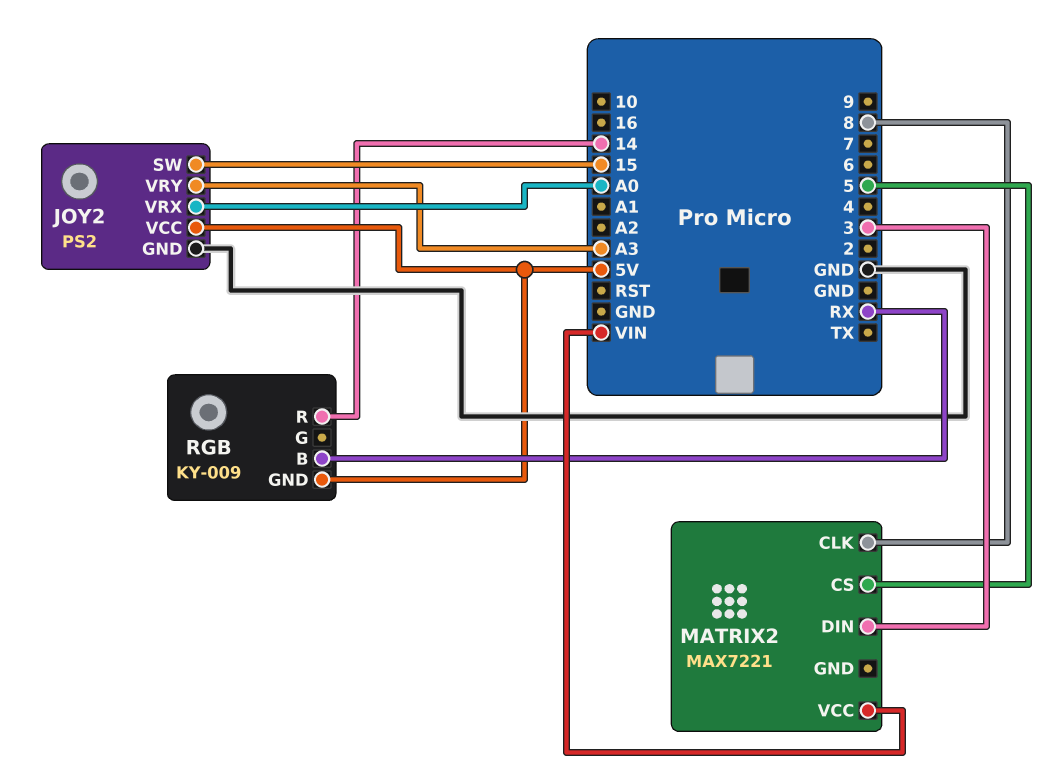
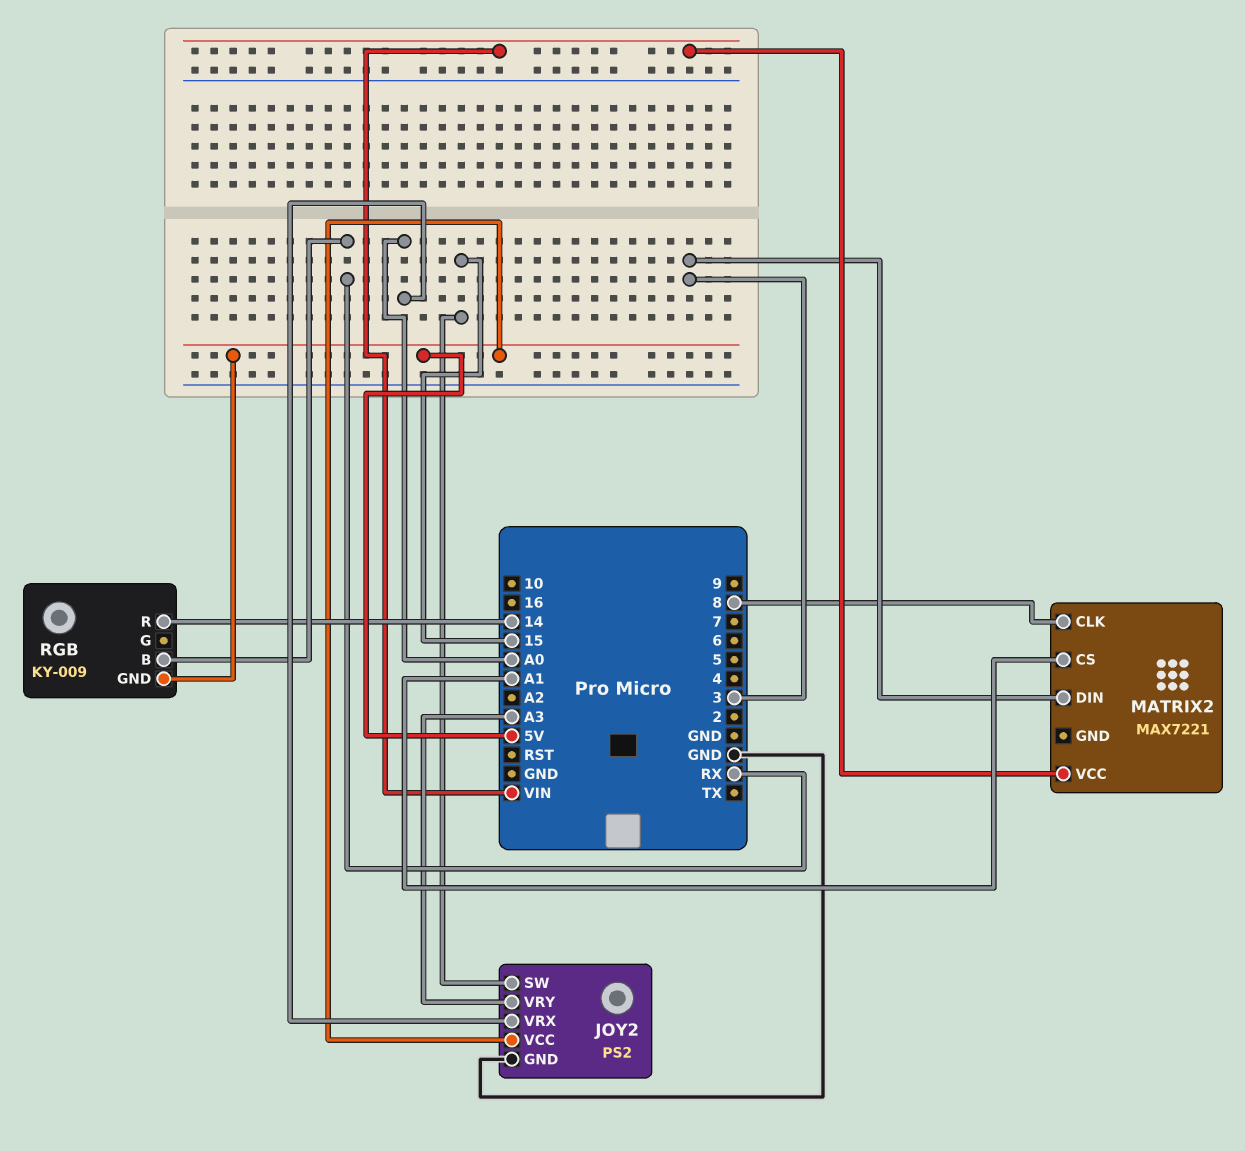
MATRIX2 pin CS: 5 -> A1

